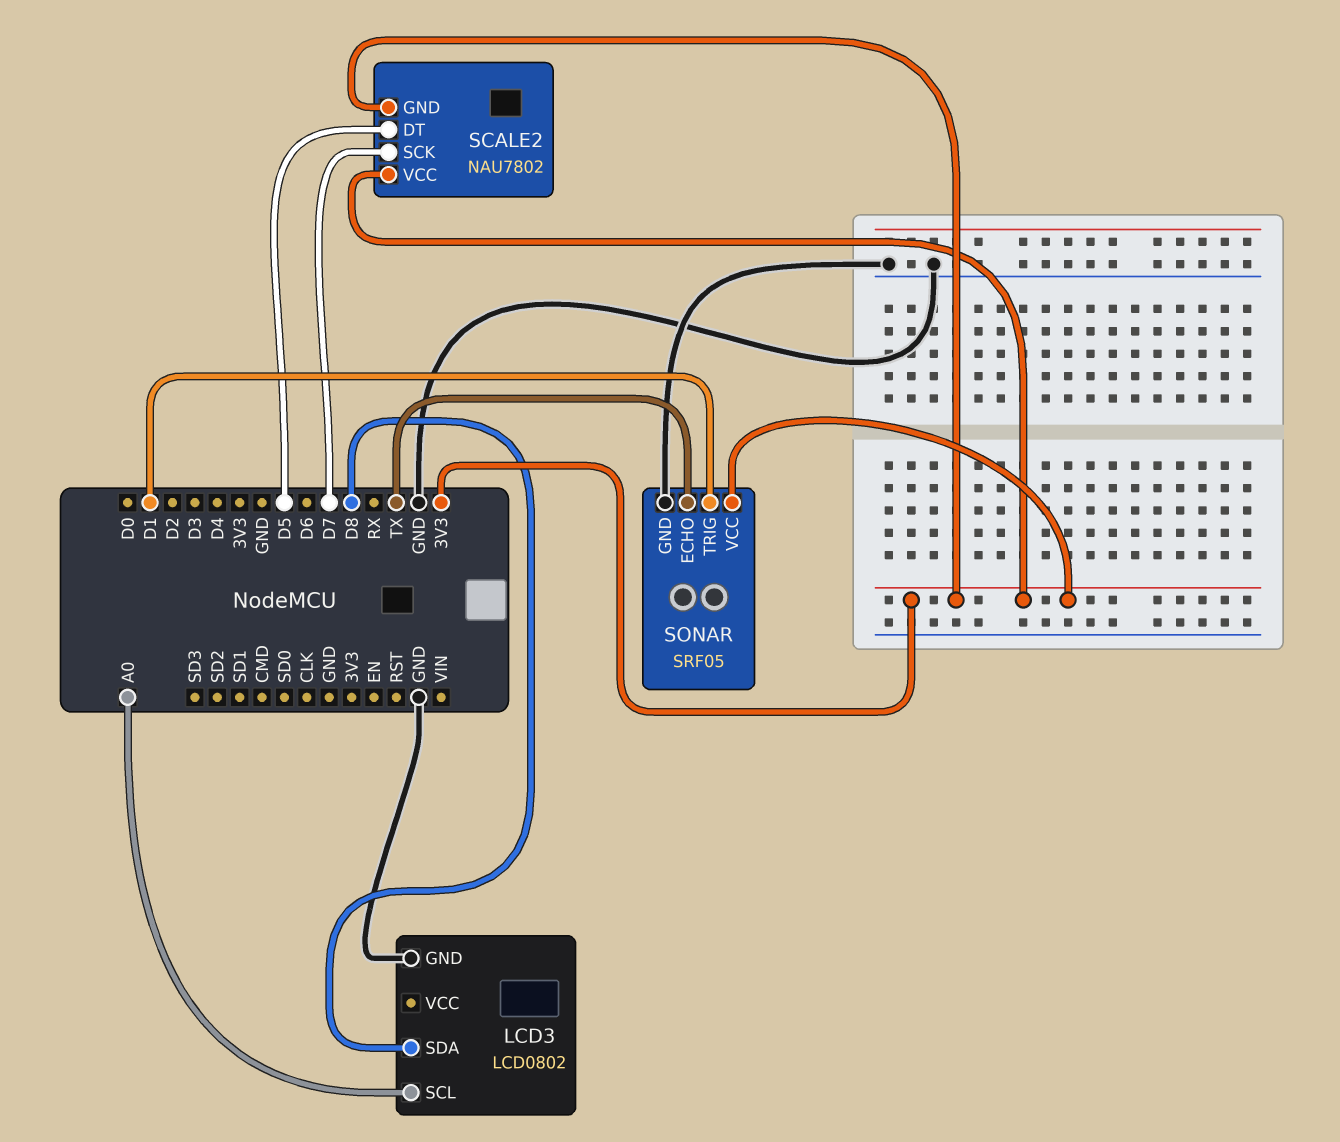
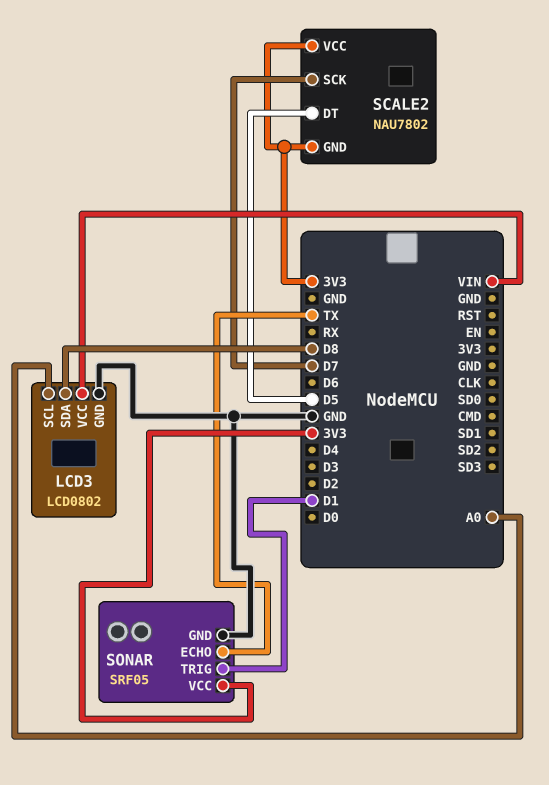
LCD3 pin VCC: none -> VIN

